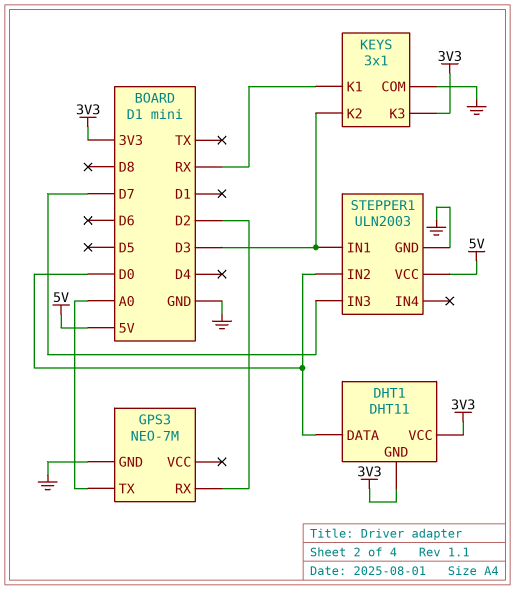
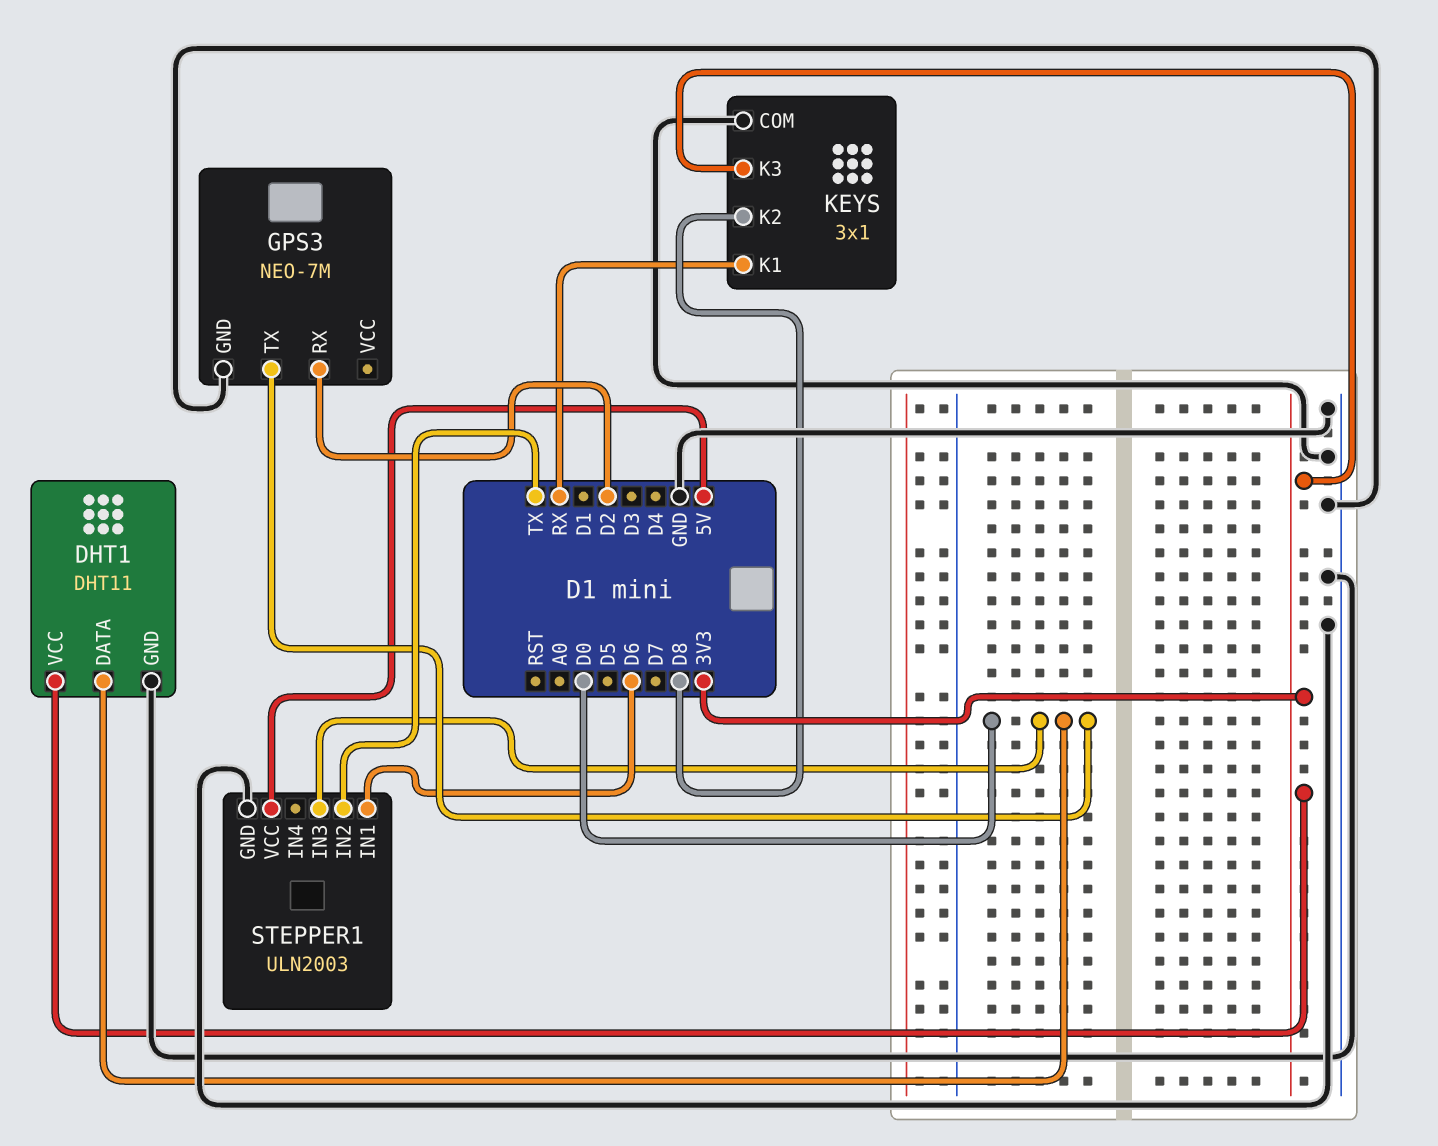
DHT1 pin GND: 3V3 -> GND
GPS3 pin TX: A0 -> D0
KEYS pin K2: D3 -> D8
STEPPER1 pin IN1: D3 -> D6
STEPPER1 pin IN2: D0 -> TX
STEPPER1 pin IN3: D7 -> D0

